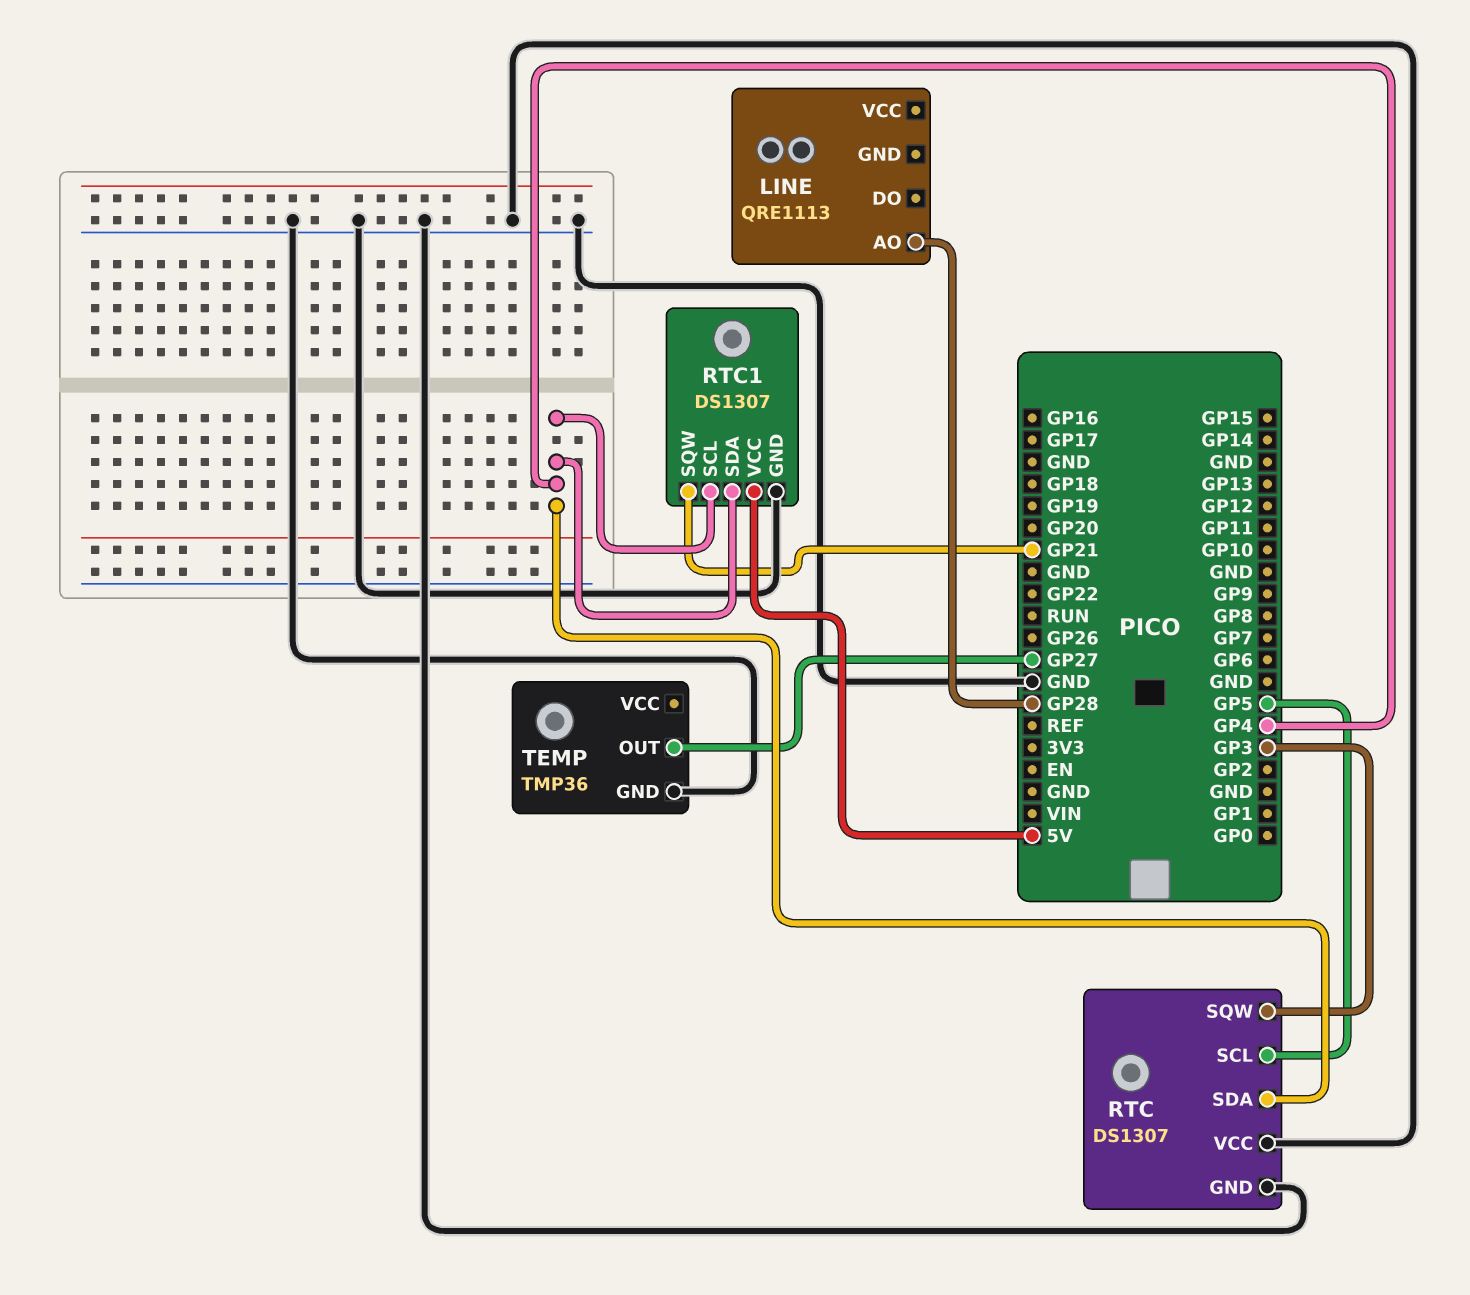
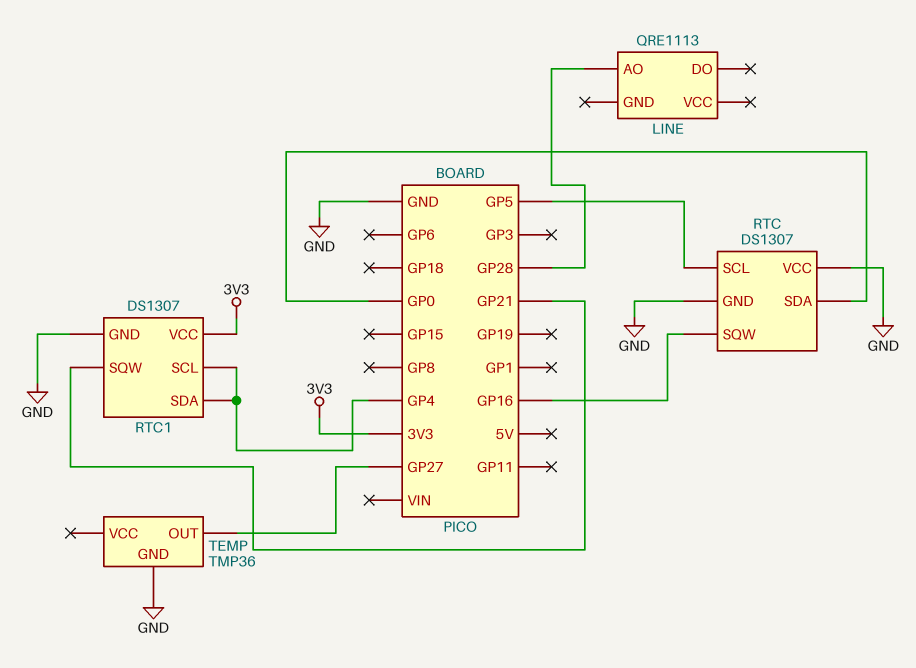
RTC pin SDA: GP4 -> GP0
RTC pin SQW: GP3 -> GP16
RTC1 pin VCC: 5V -> 3V3

